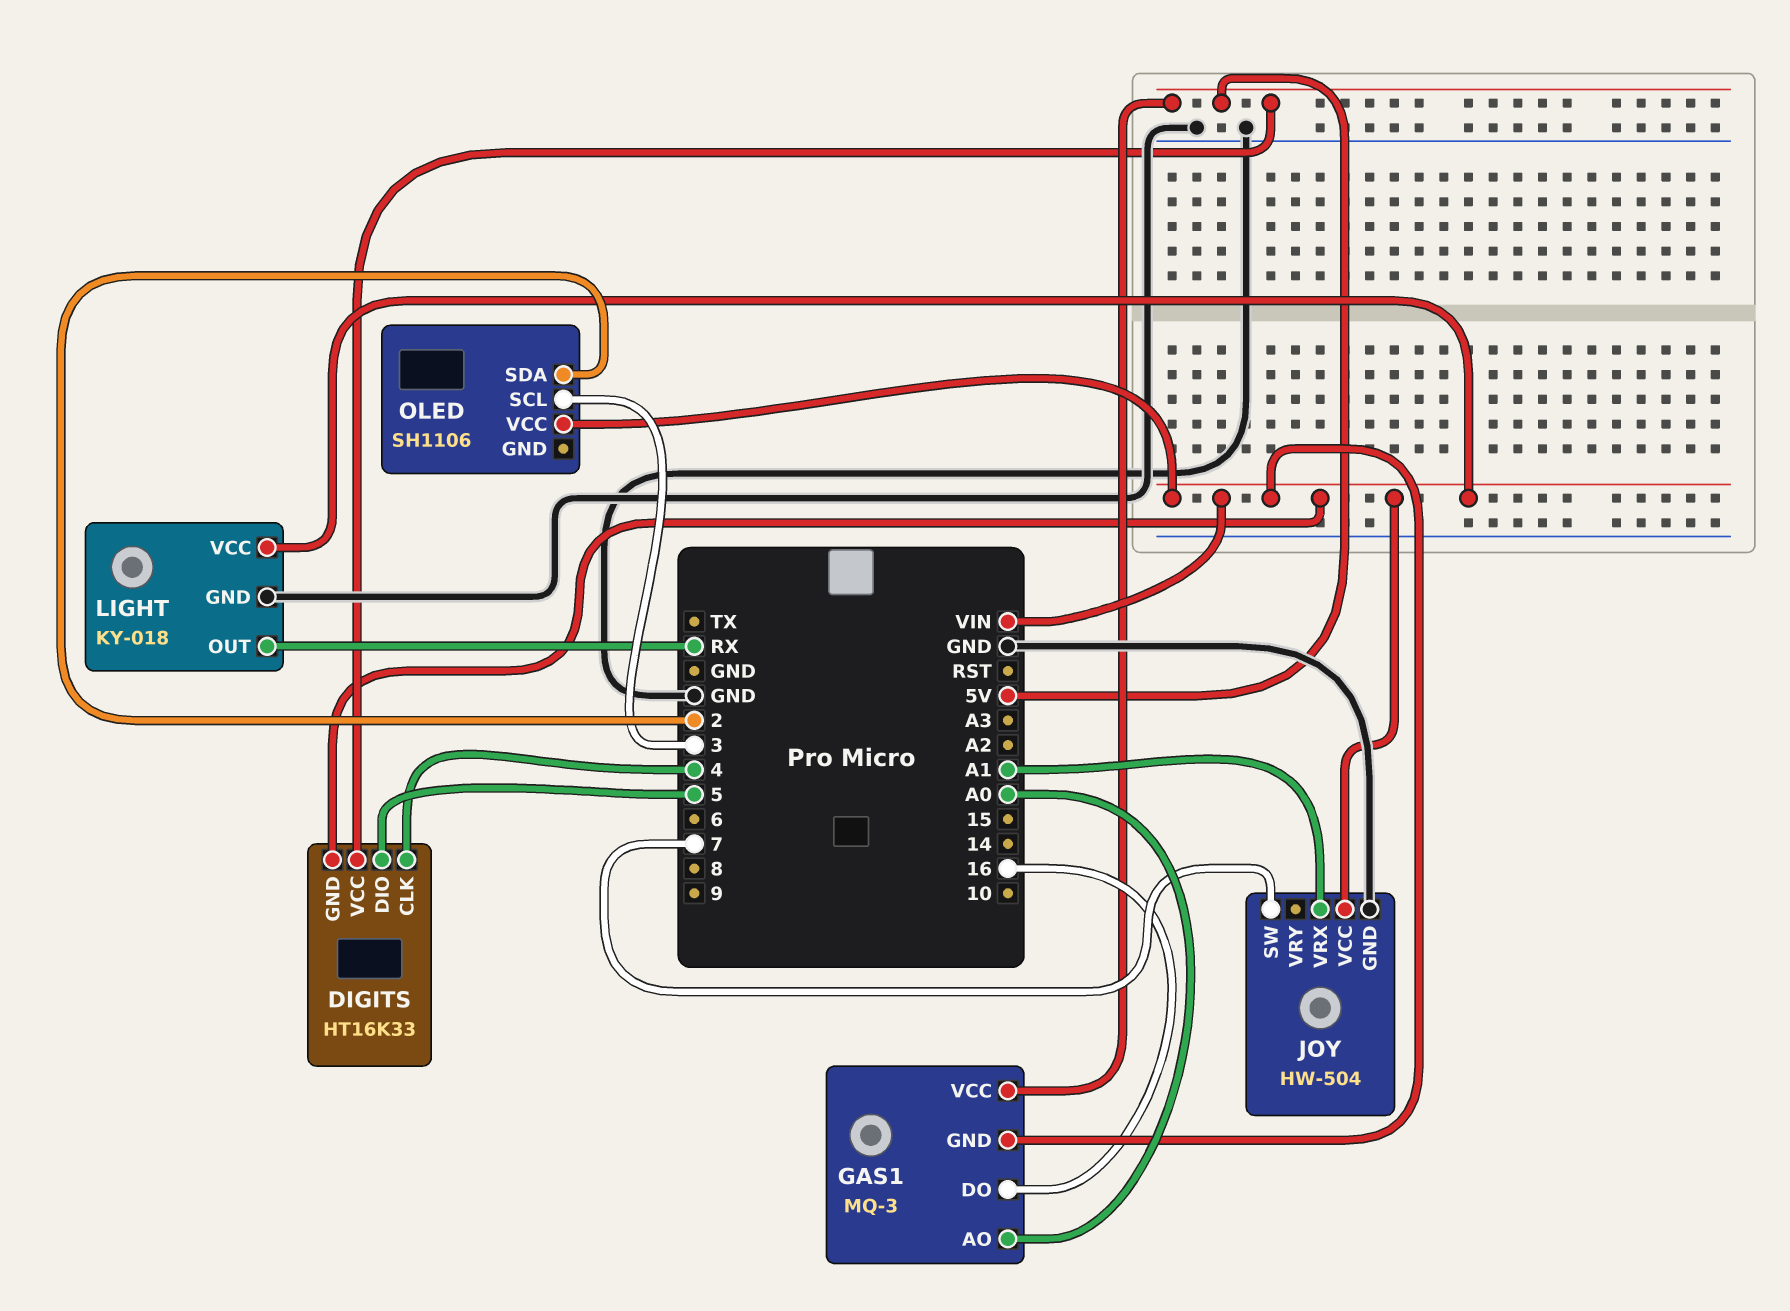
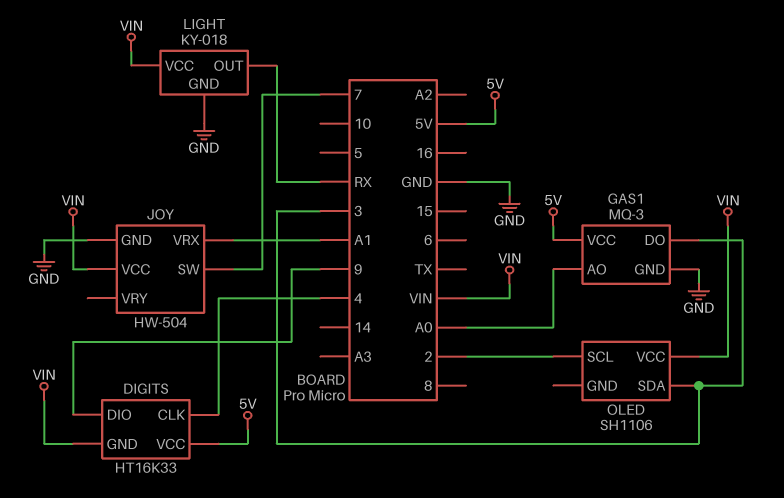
DIGITS pin DIO: 5 -> 9
GAS1 pin DO: 16 -> 3
GAS1 pin GND: VIN -> GND
OLED pin SCL: 3 -> 2
OLED pin SDA: 2 -> 3

